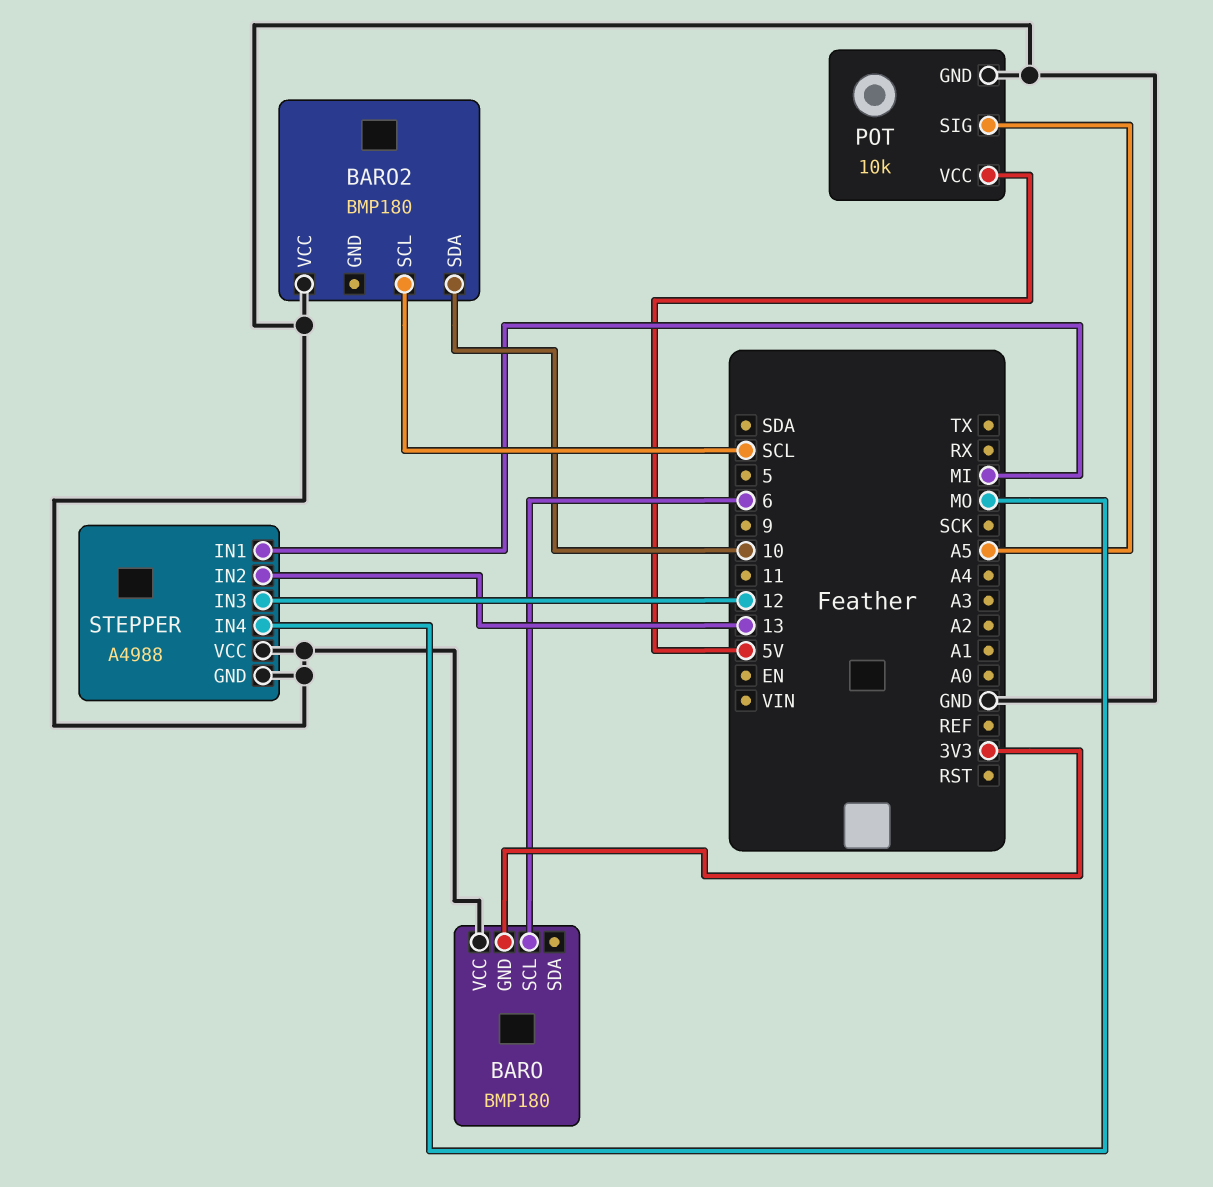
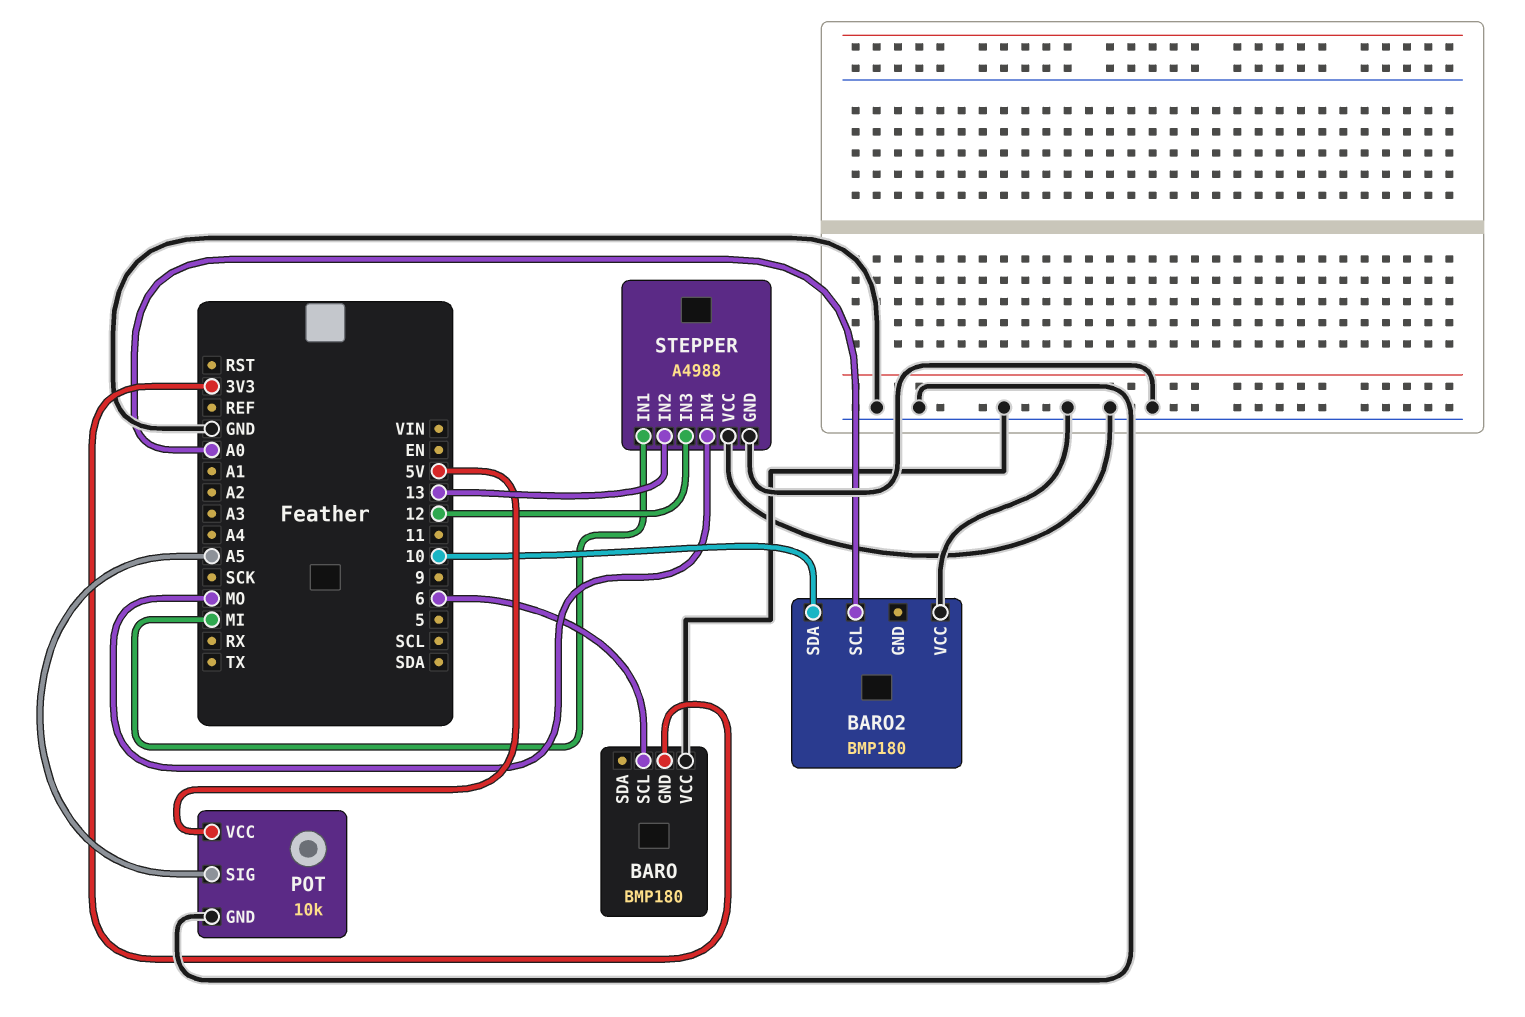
BARO2 pin SCL: SCL -> A0

